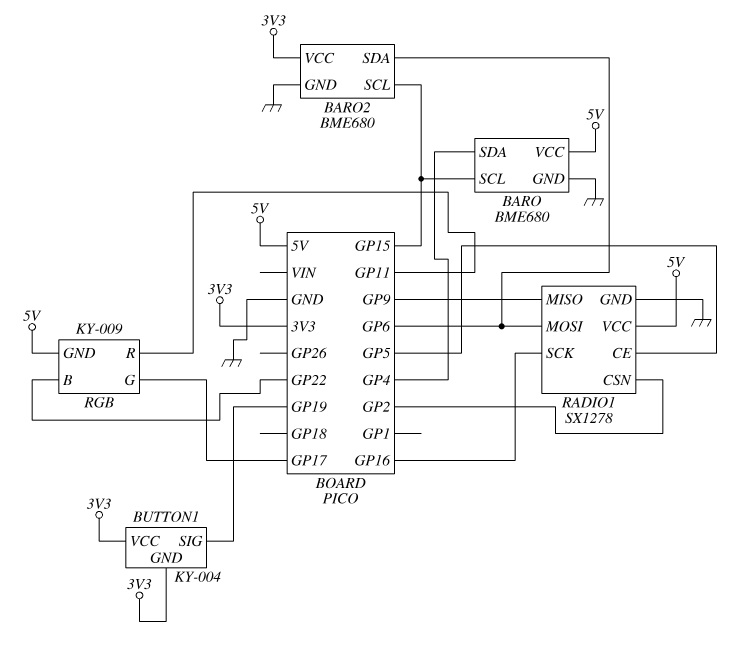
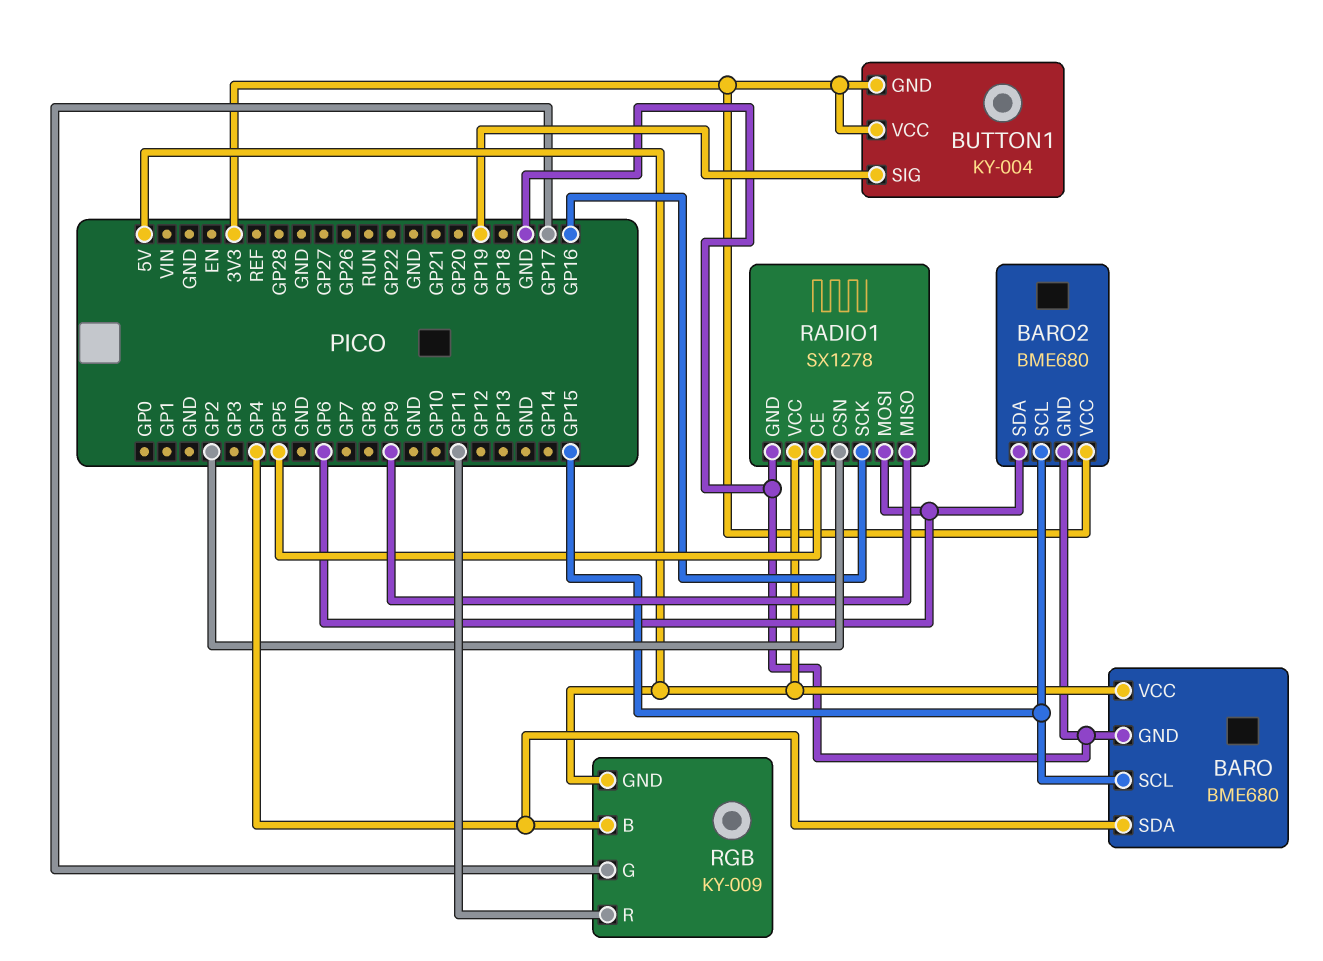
RGB pin B: GP22 -> GP4

